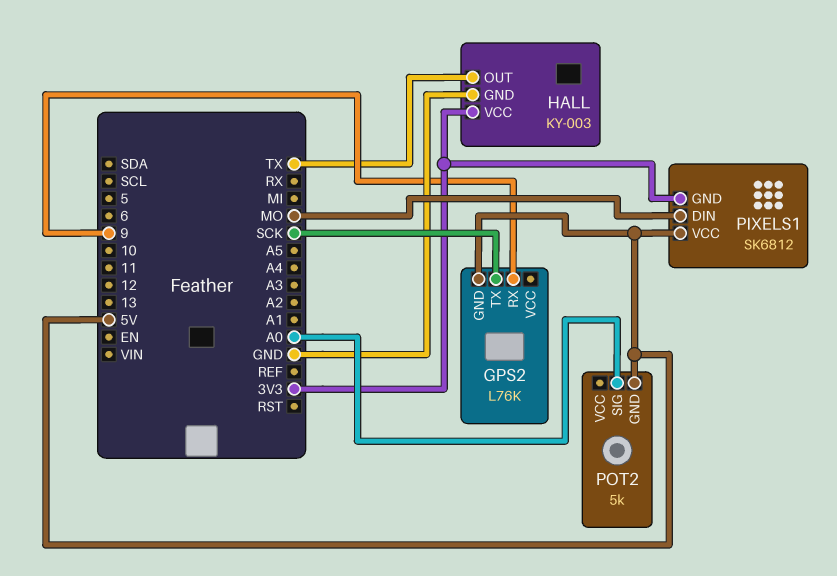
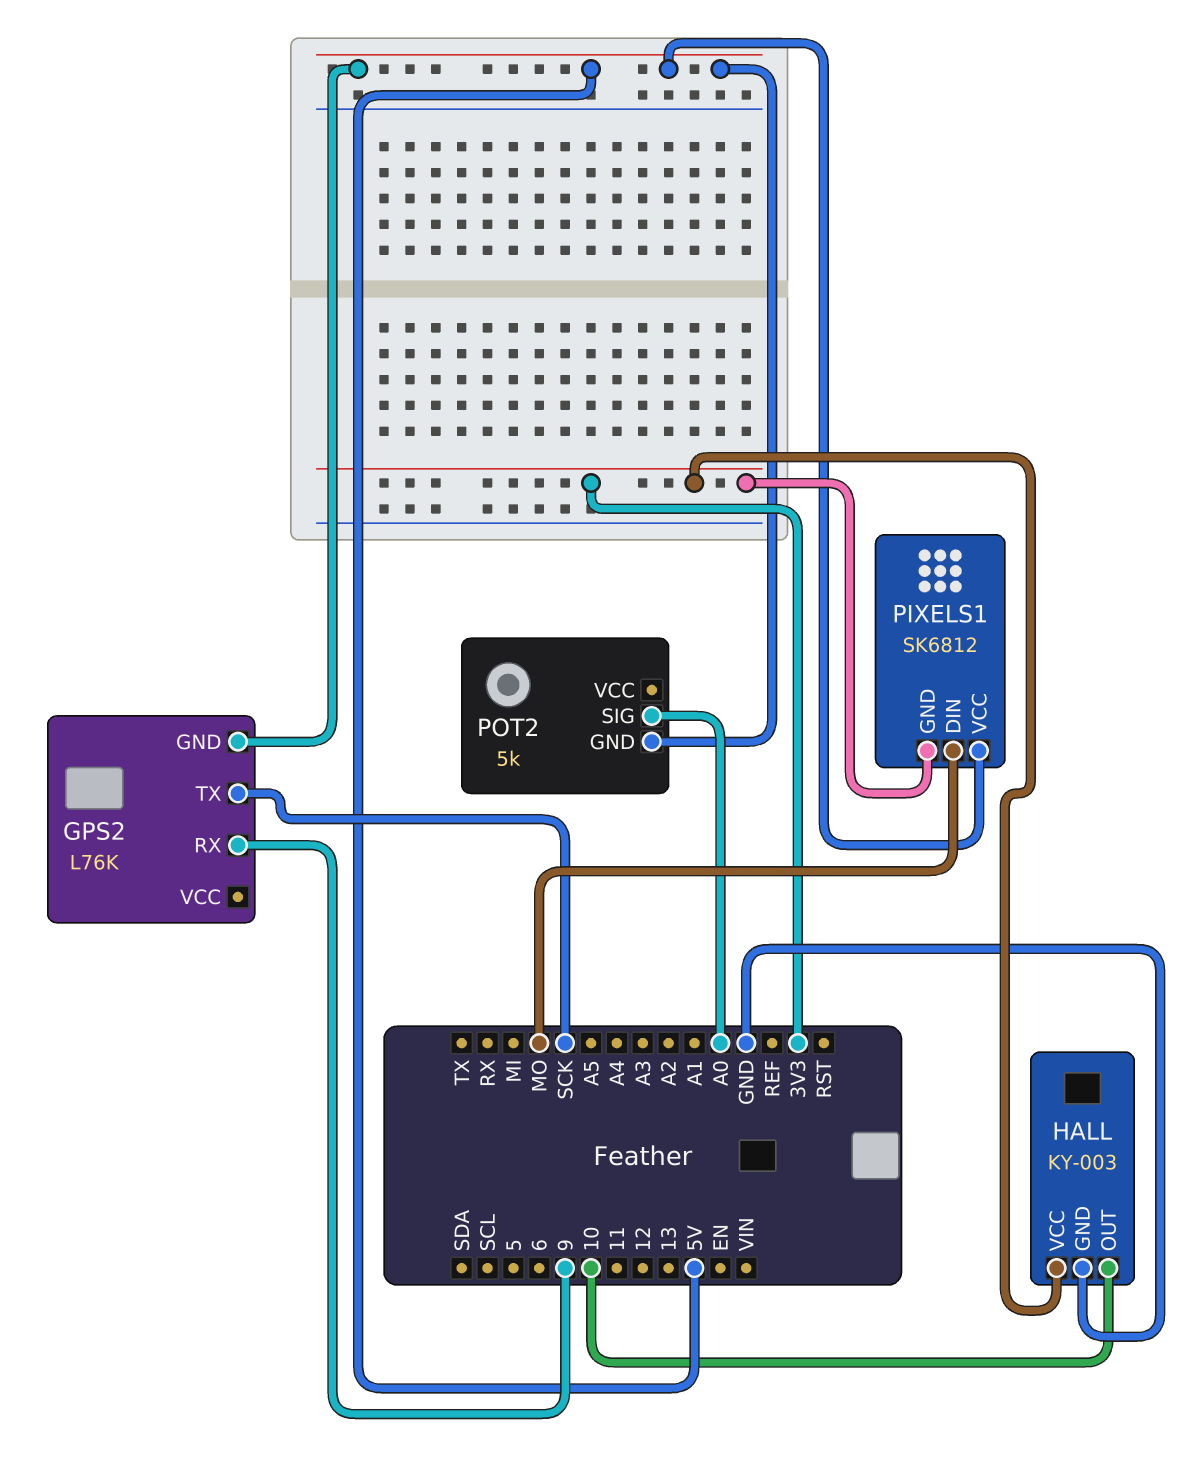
HALL pin OUT: TX -> 10

